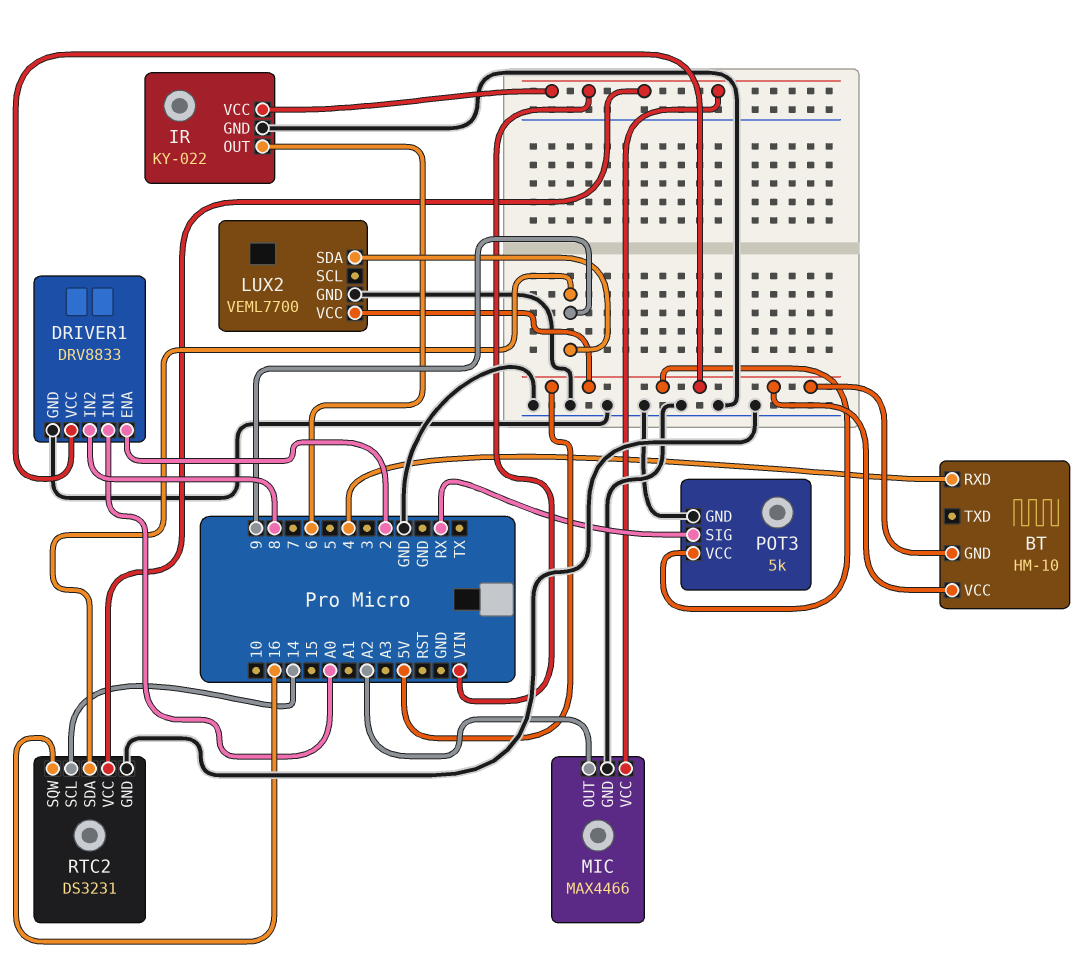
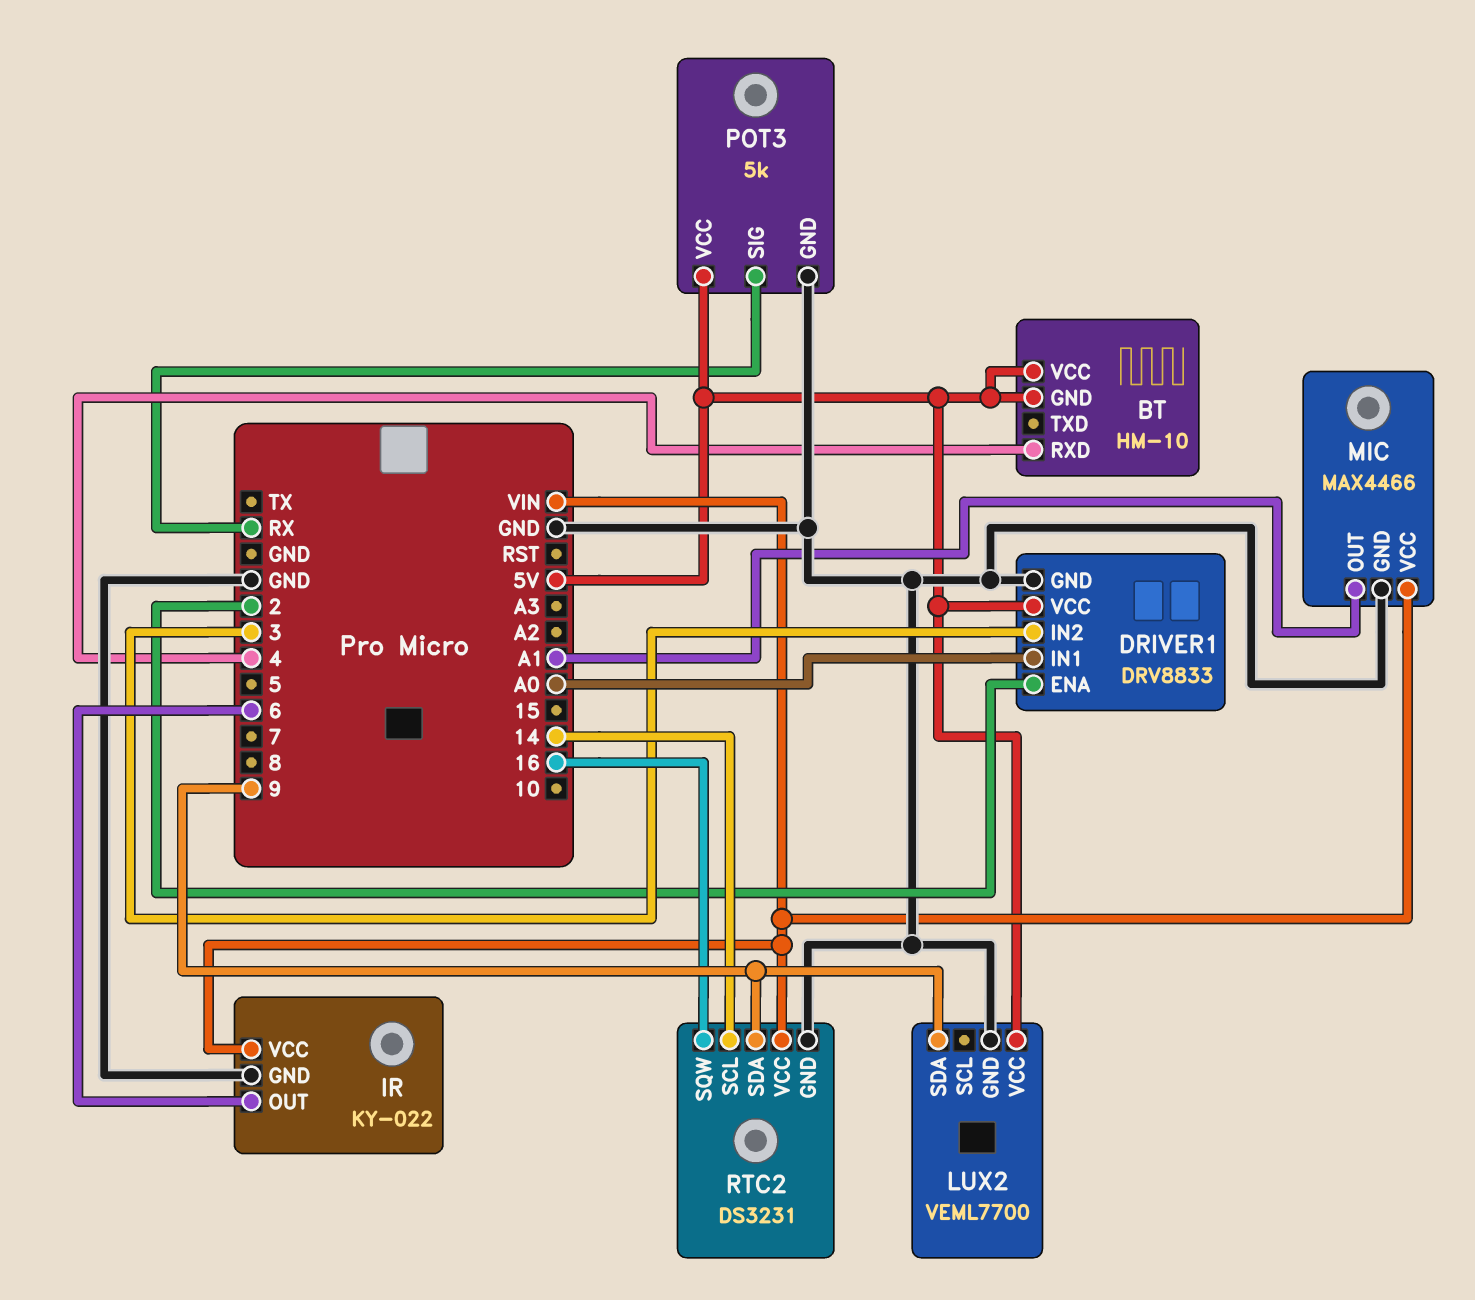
DRIVER1 pin IN2: 8 -> 3
MIC pin OUT: A2 -> A1

